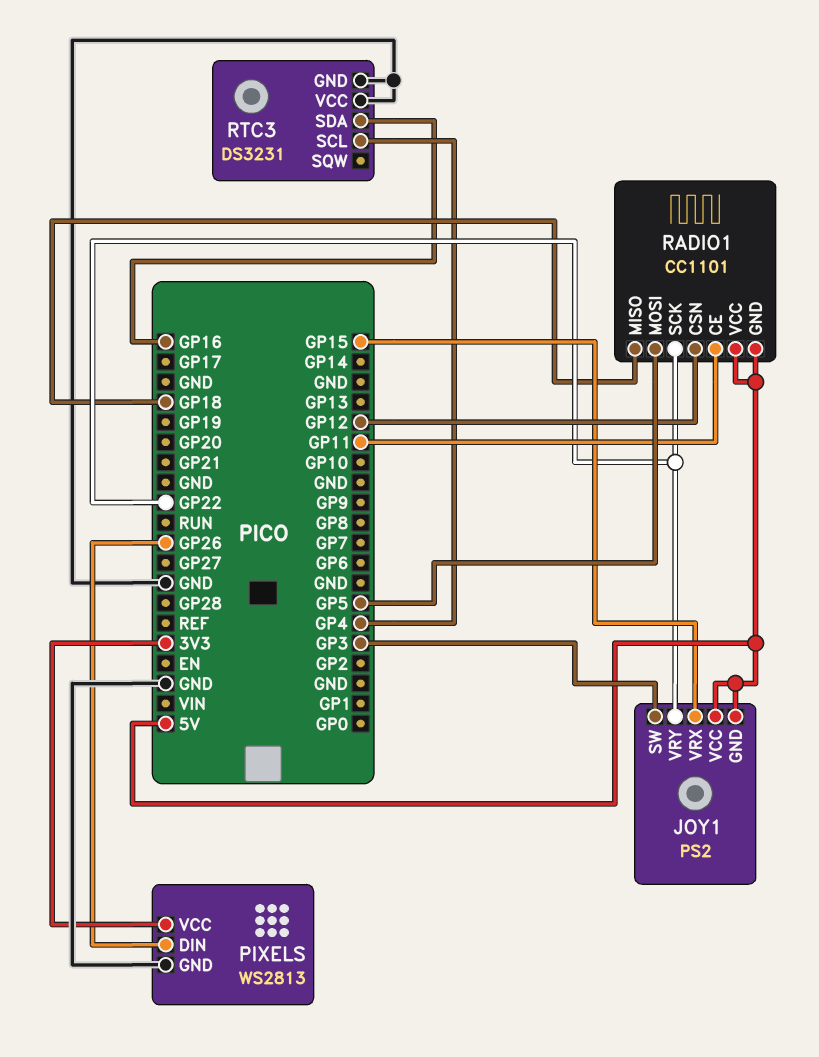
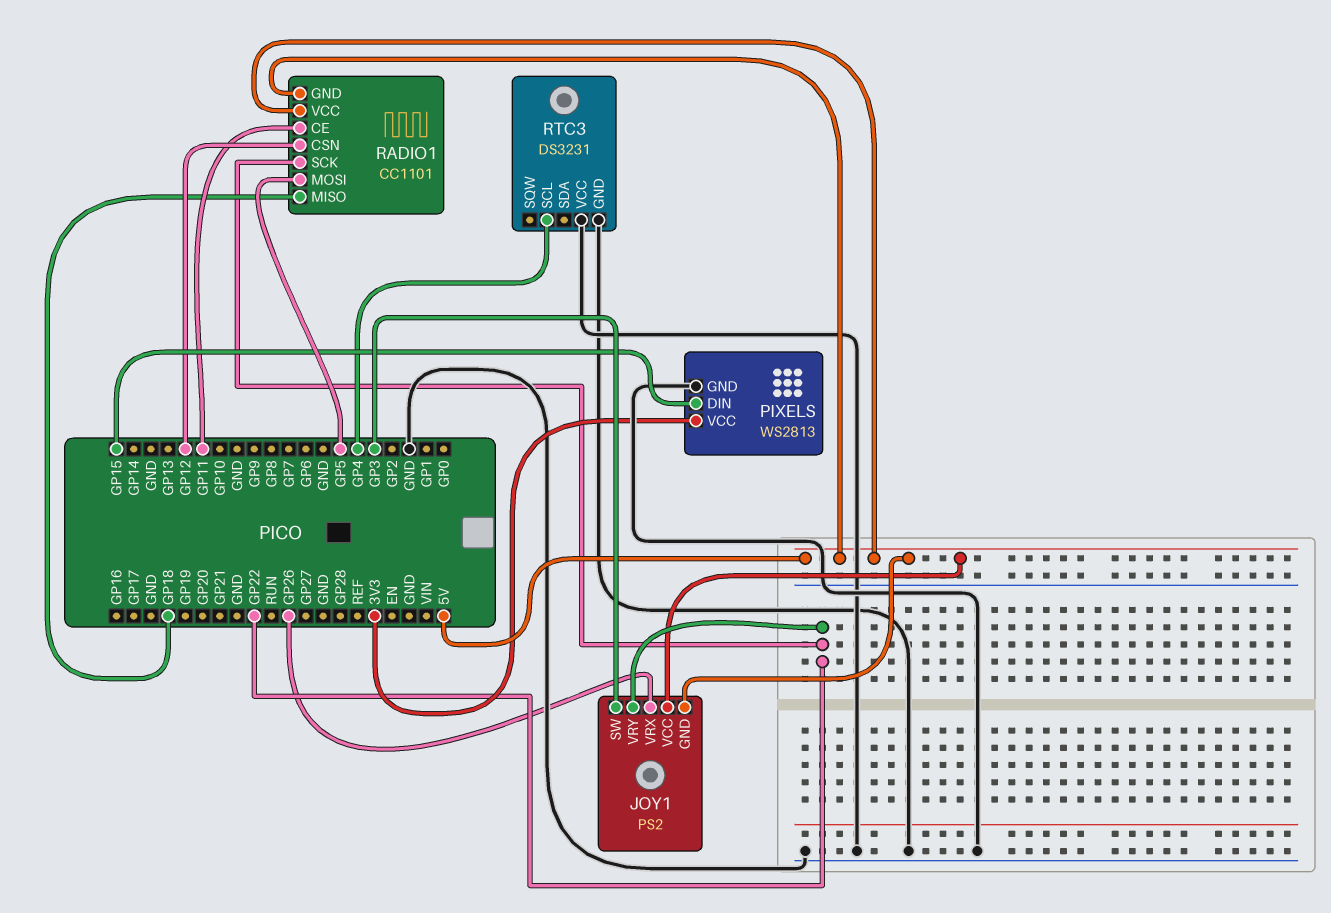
JOY1 pin VRX: GP15 -> GP26
PIXELS pin DIN: GP26 -> GP15
RTC3 pin SDA: GP16 -> none

